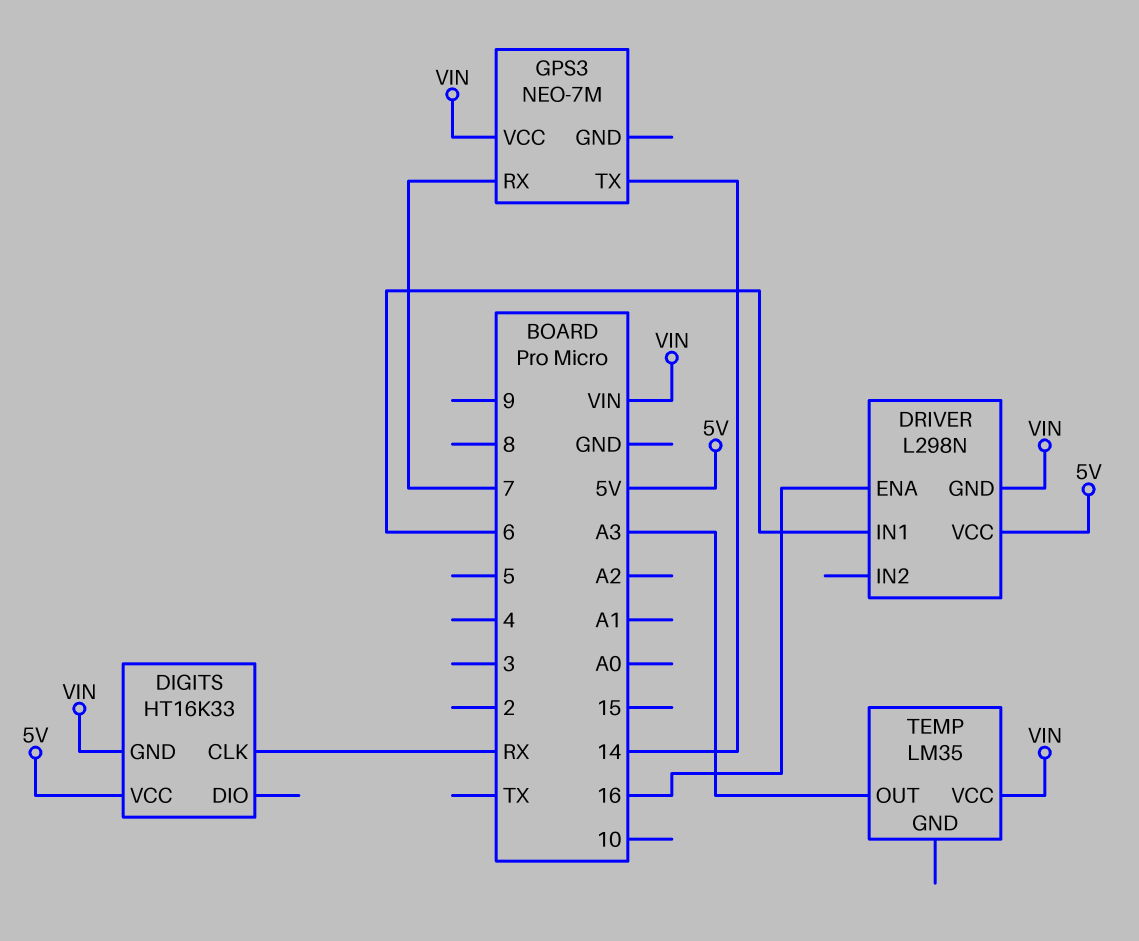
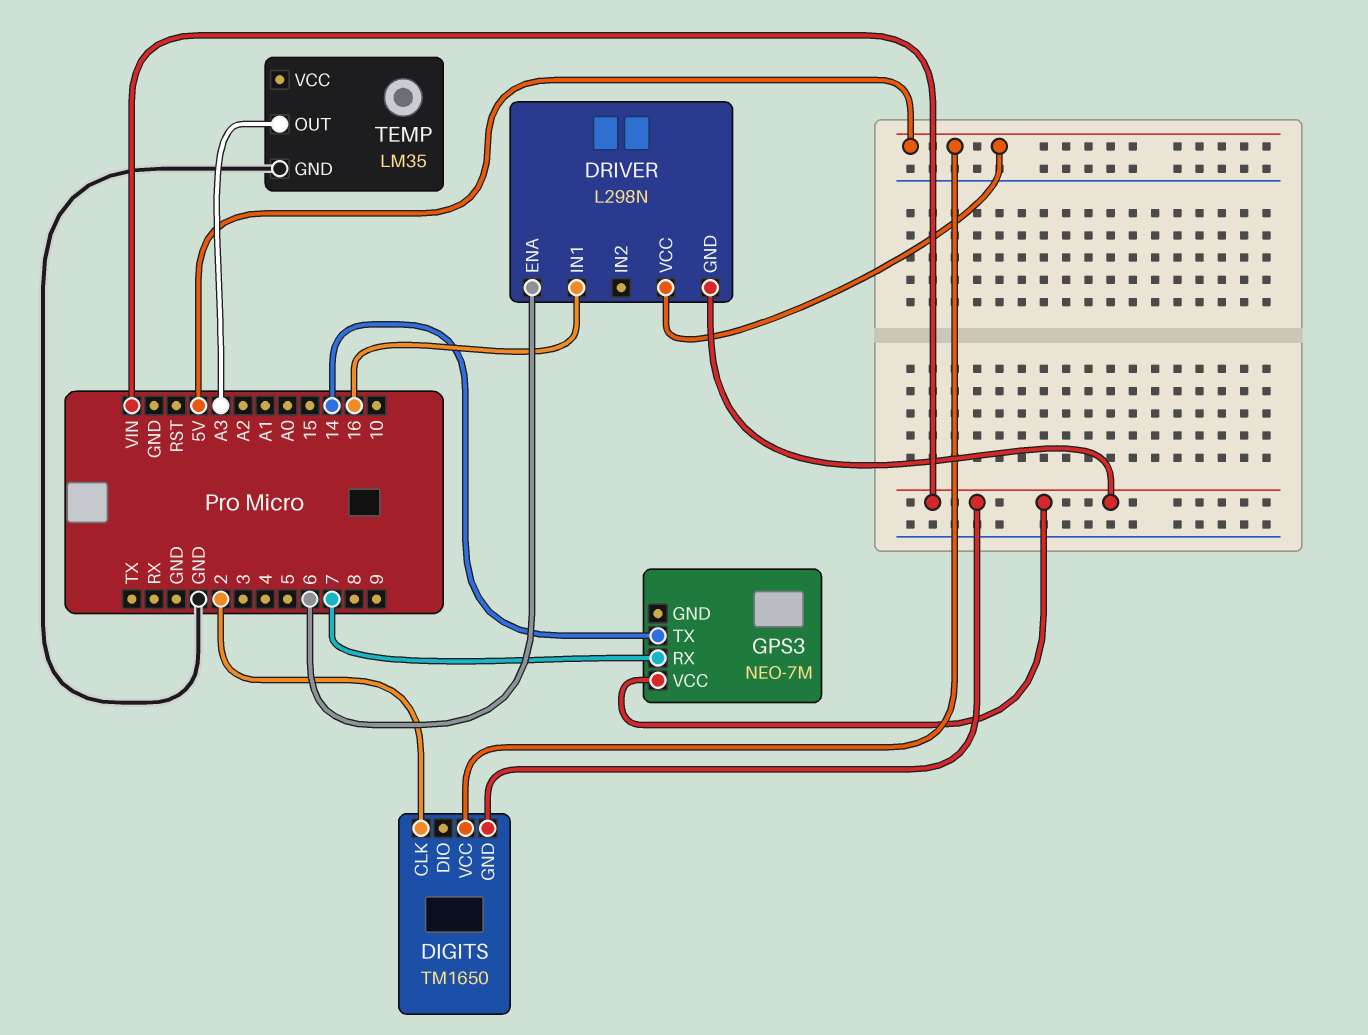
DIGITS: HT16K33 -> TM1650
DIGITS pin CLK: RX -> 2
DRIVER pin ENA: 16 -> 6
DRIVER pin IN1: 6 -> 16
TEMP pin GND: none -> GND
TEMP pin VCC: VIN -> none

